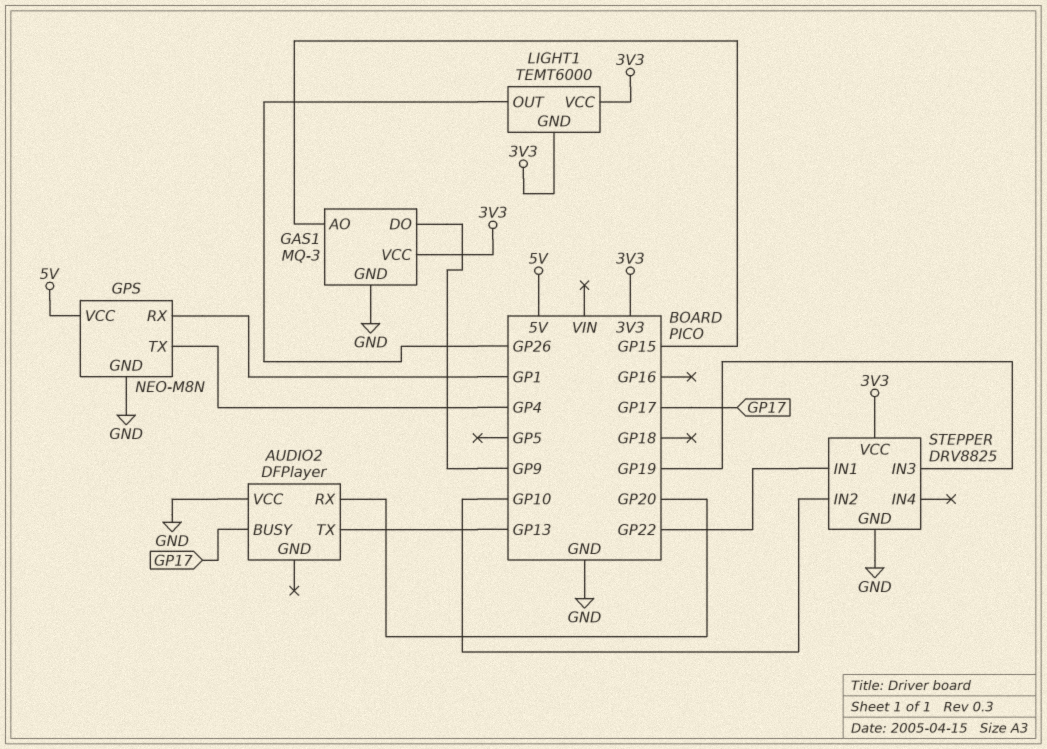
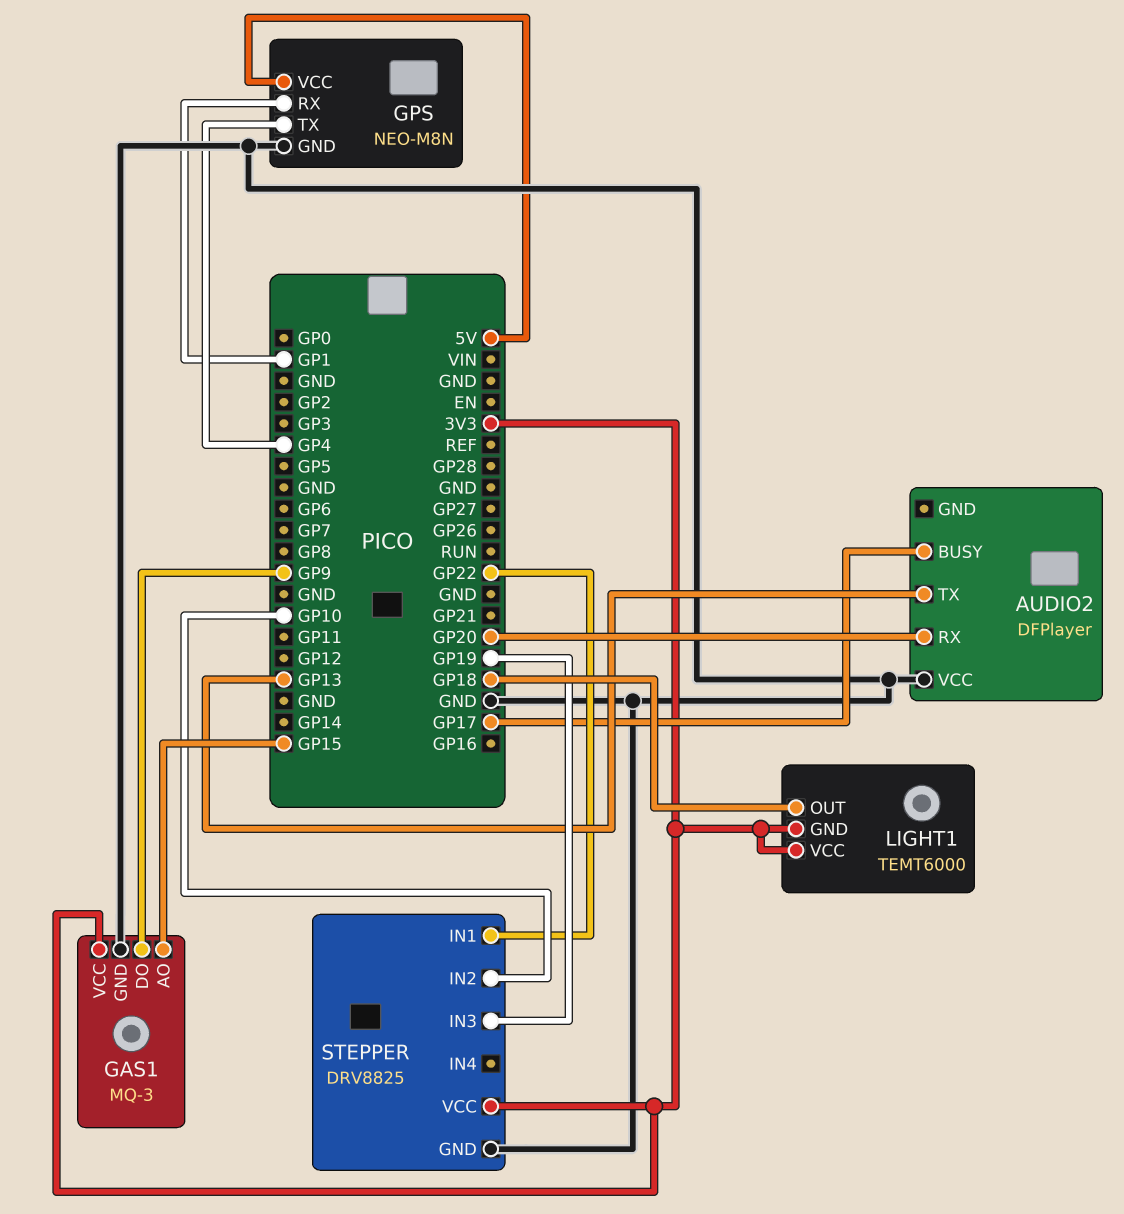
LIGHT1 pin OUT: GP26 -> GP18

